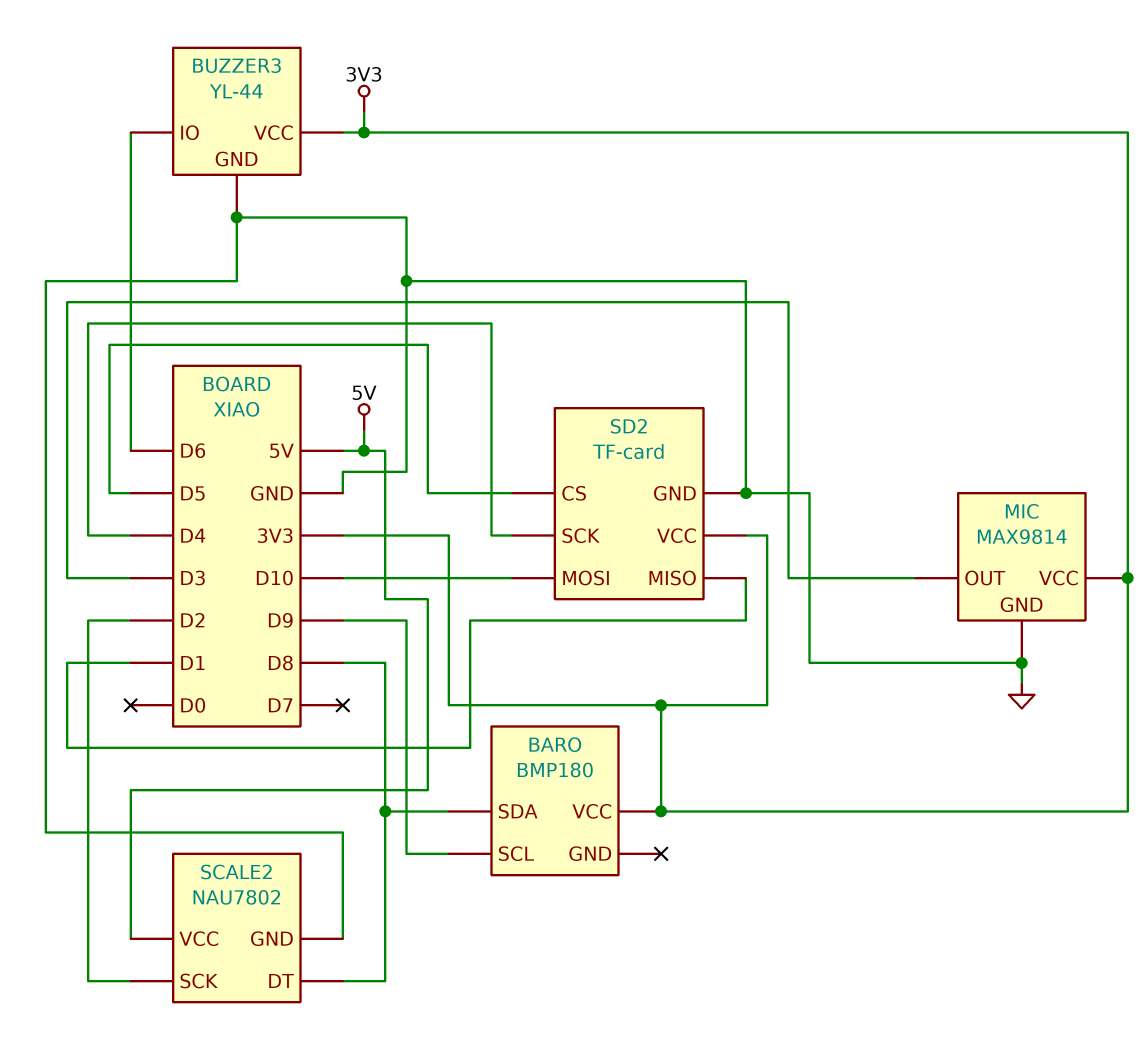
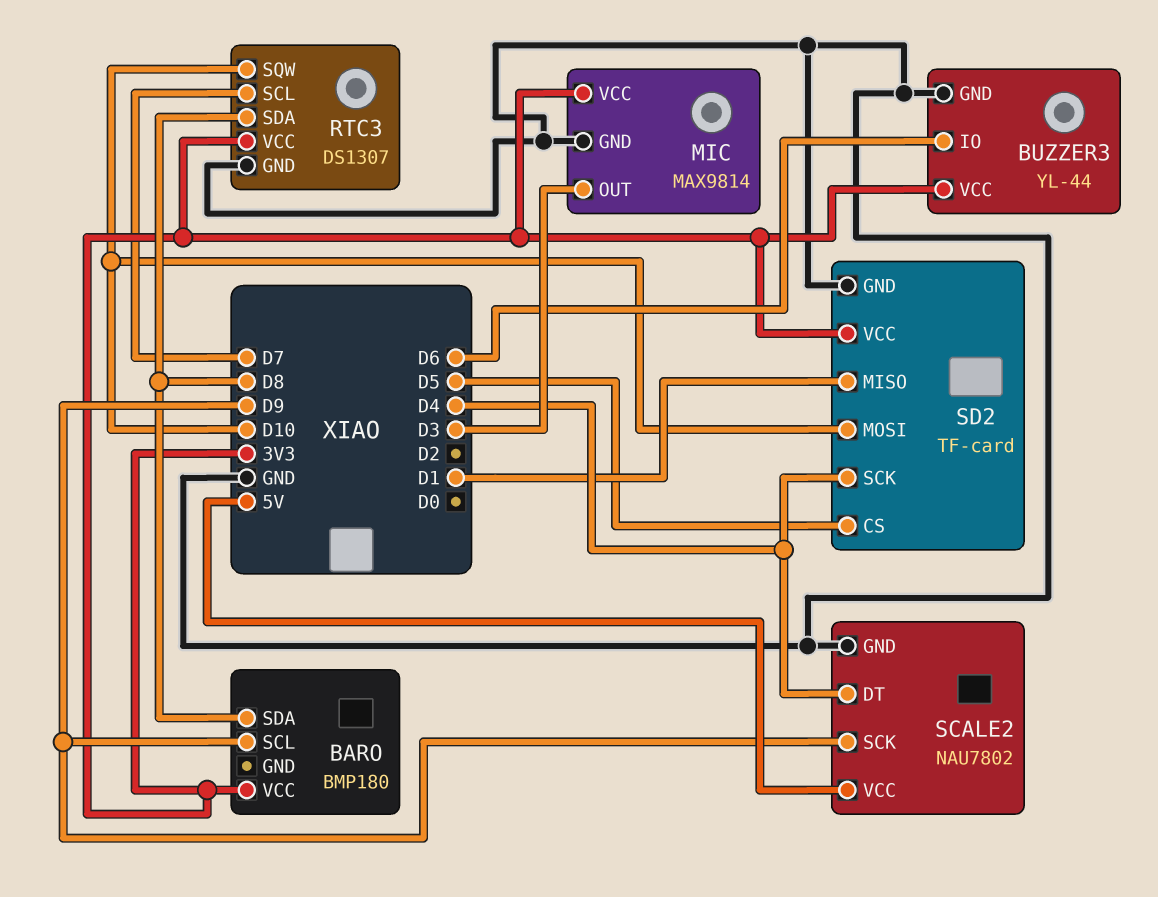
RTC3: none -> DS1307
RTC3 pin GND: none -> GND
RTC3 pin SCL: none -> D7
RTC3 pin SDA: none -> D8
RTC3 pin SQW: none -> D10
RTC3 pin VCC: none -> 3V3
SCALE2 pin DT: D8 -> D4
SCALE2 pin SCK: D2 -> D9

